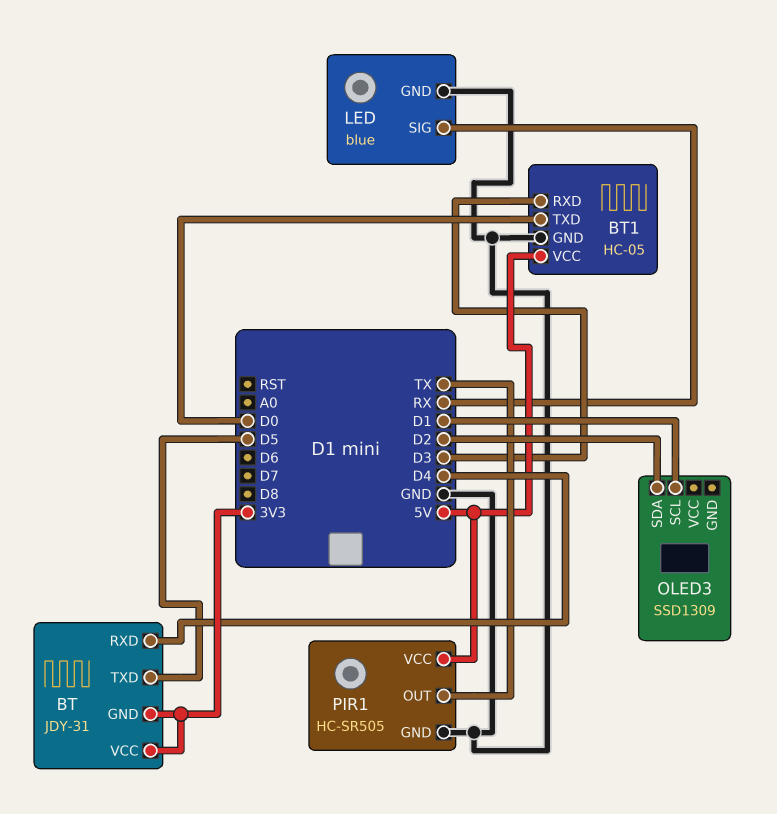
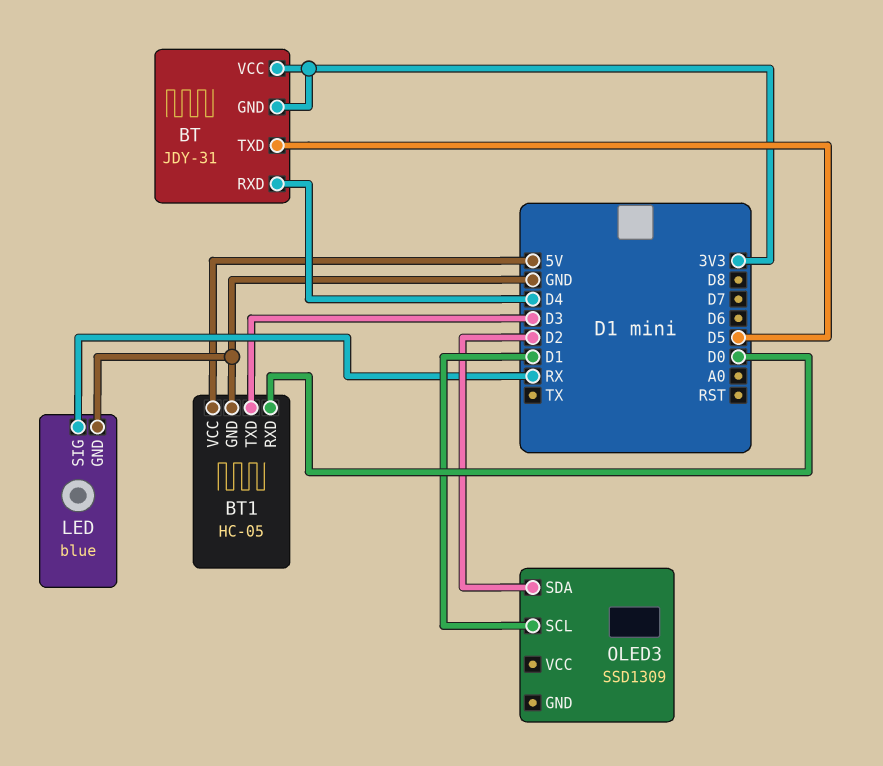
BT1 pin RXD: D3 -> D0
BT1 pin TXD: D0 -> D3
PIR1: HC-SR505 -> none
PIR1 pin GND: GND -> none
PIR1 pin OUT: TX -> none
PIR1 pin VCC: 5V -> none

